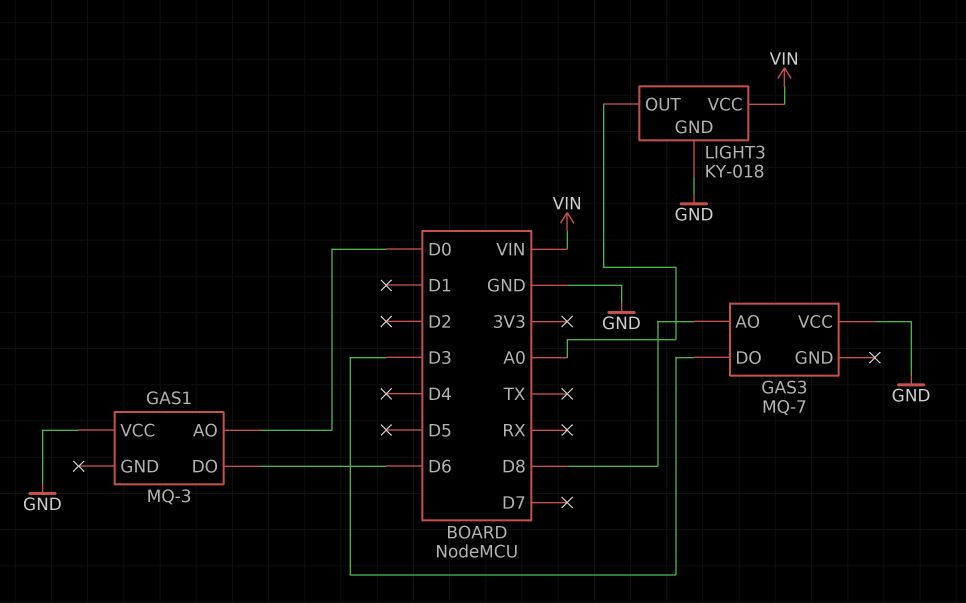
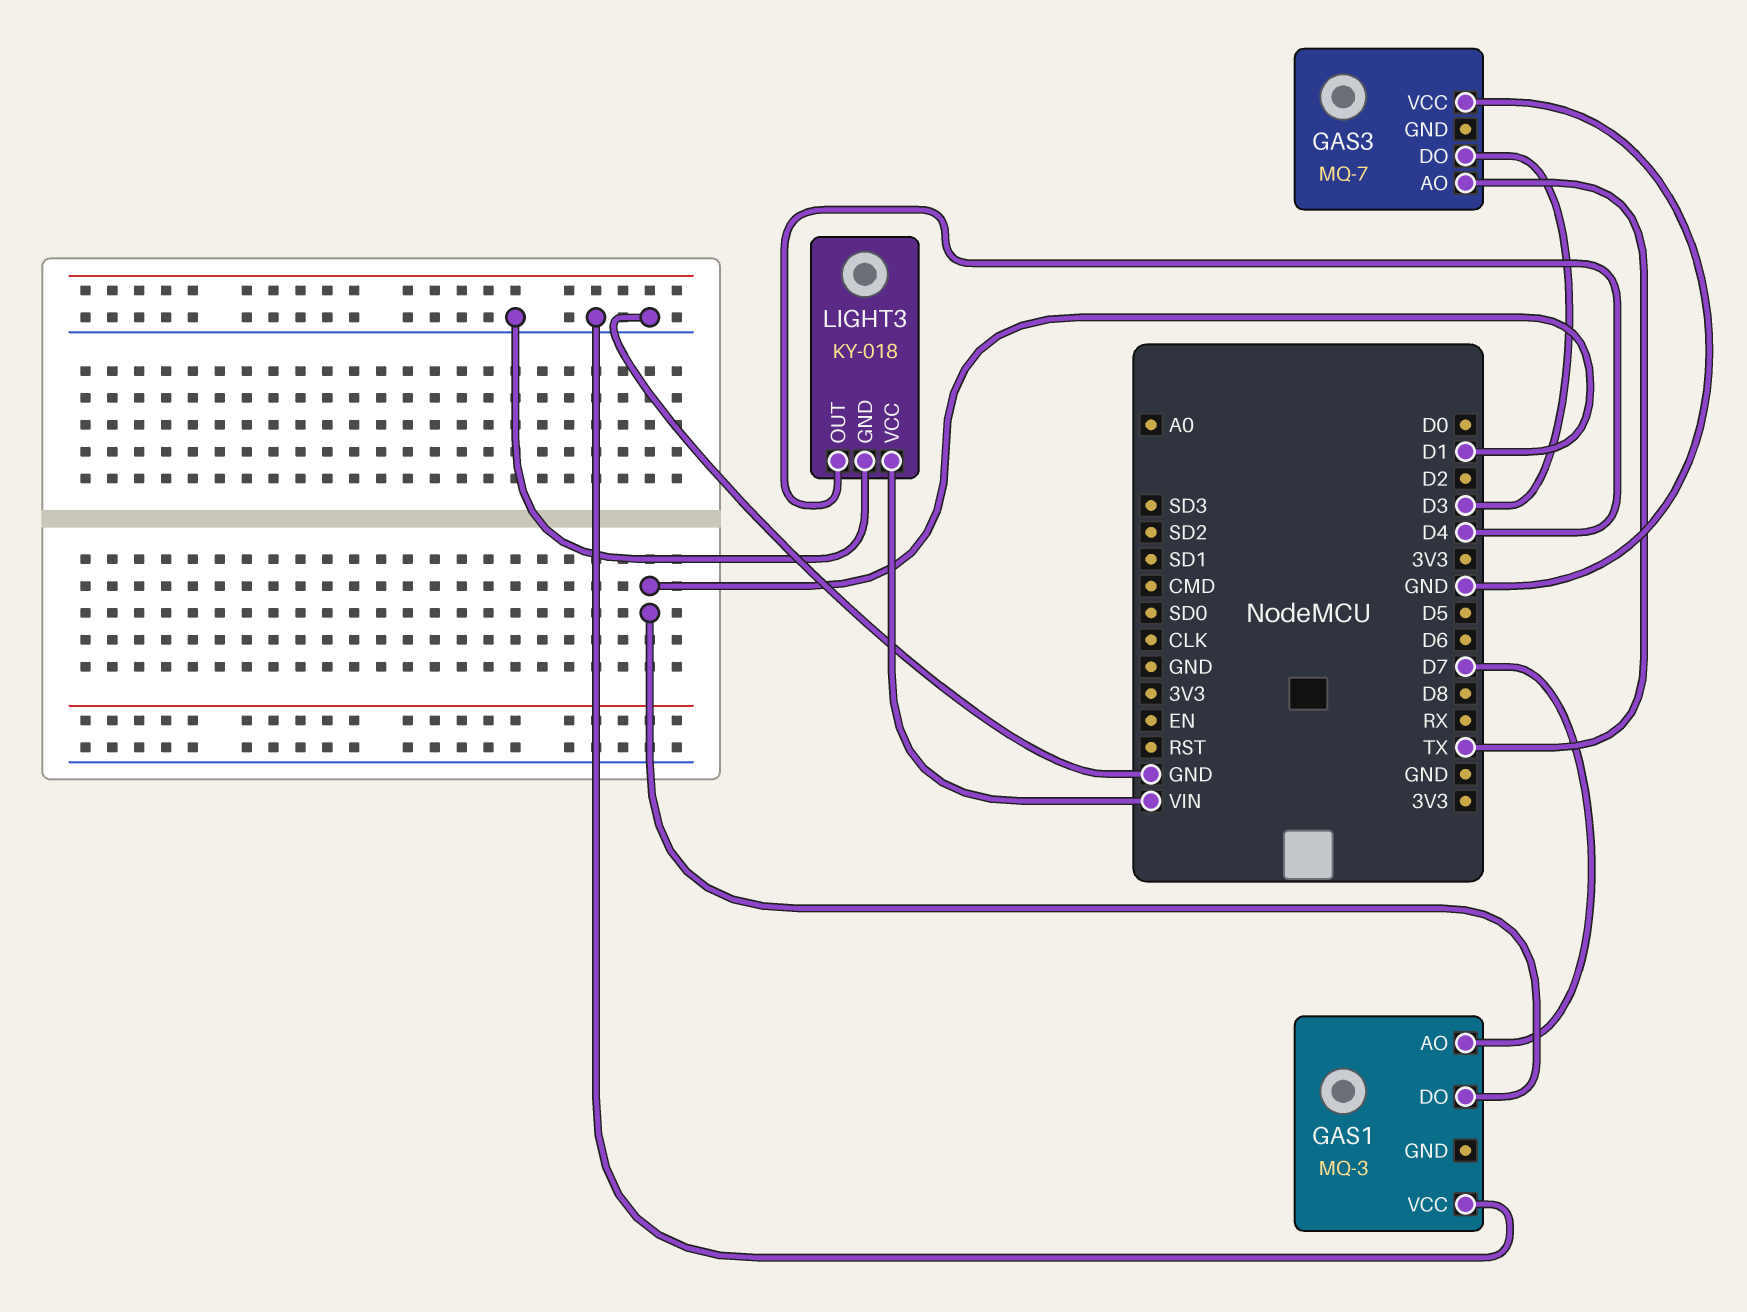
GAS1 pin AO: D0 -> D7
GAS1 pin DO: D6 -> D1
GAS3 pin AO: D8 -> TX
LIGHT3 pin OUT: A0 -> D4

